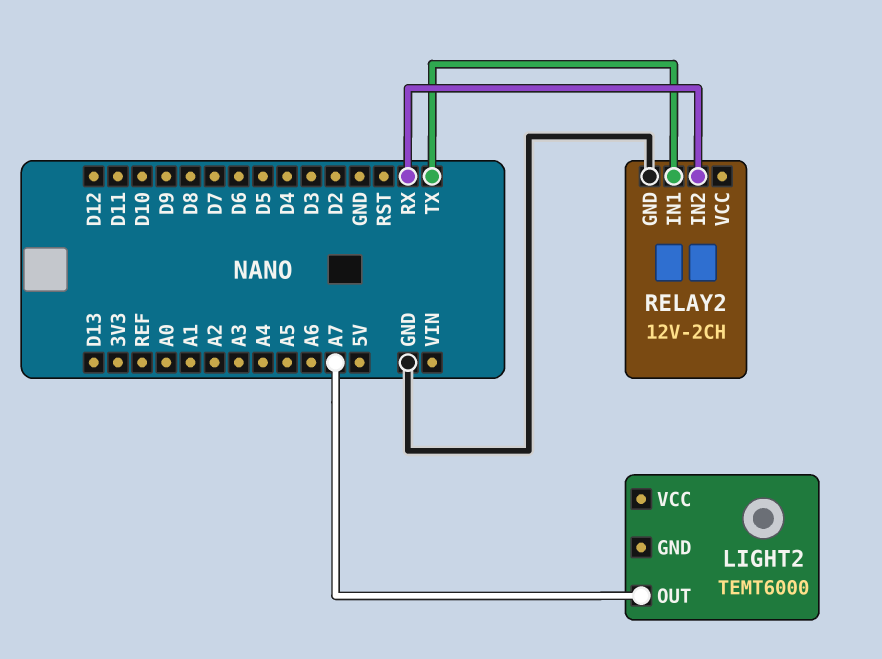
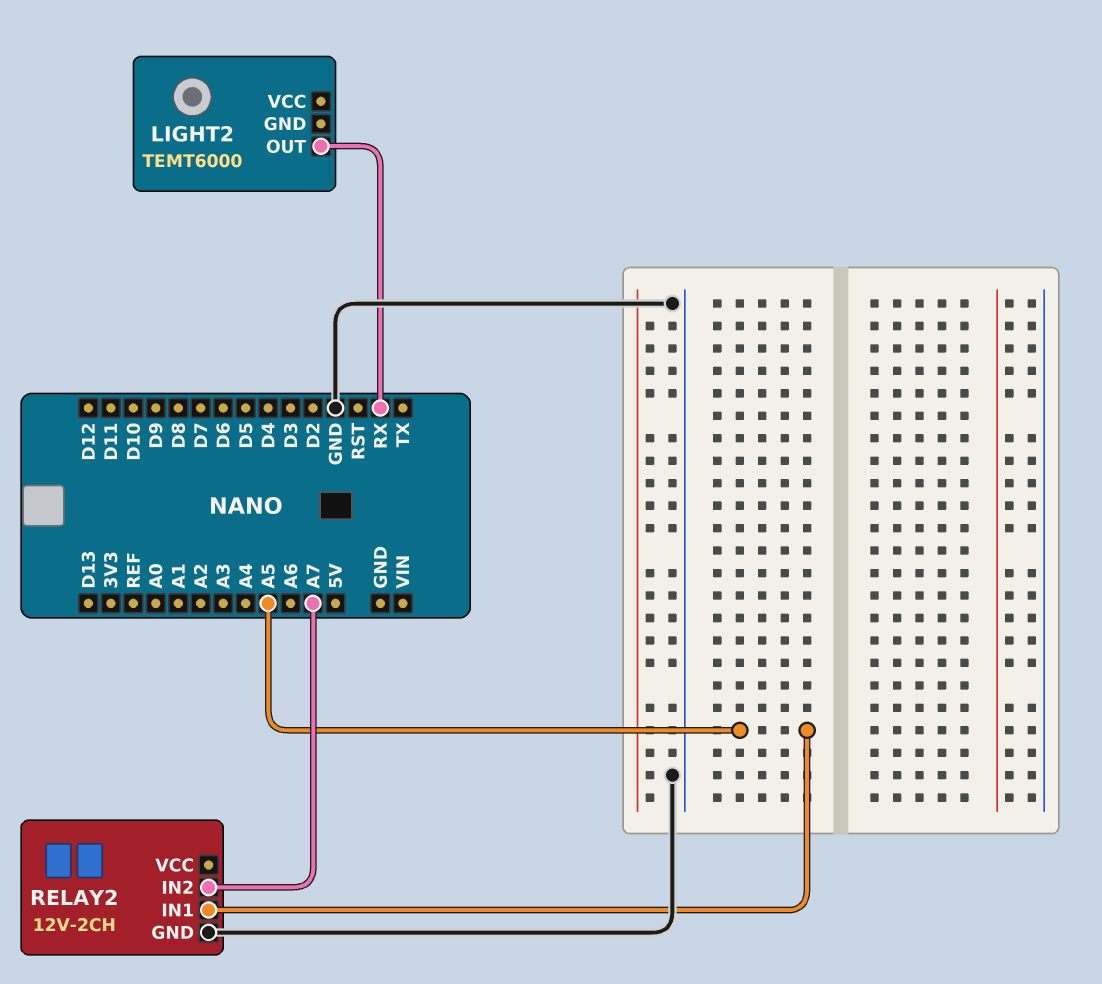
LIGHT2 pin OUT: A7 -> RX
RELAY2 pin IN1: TX -> A5
RELAY2 pin IN2: RX -> A7

